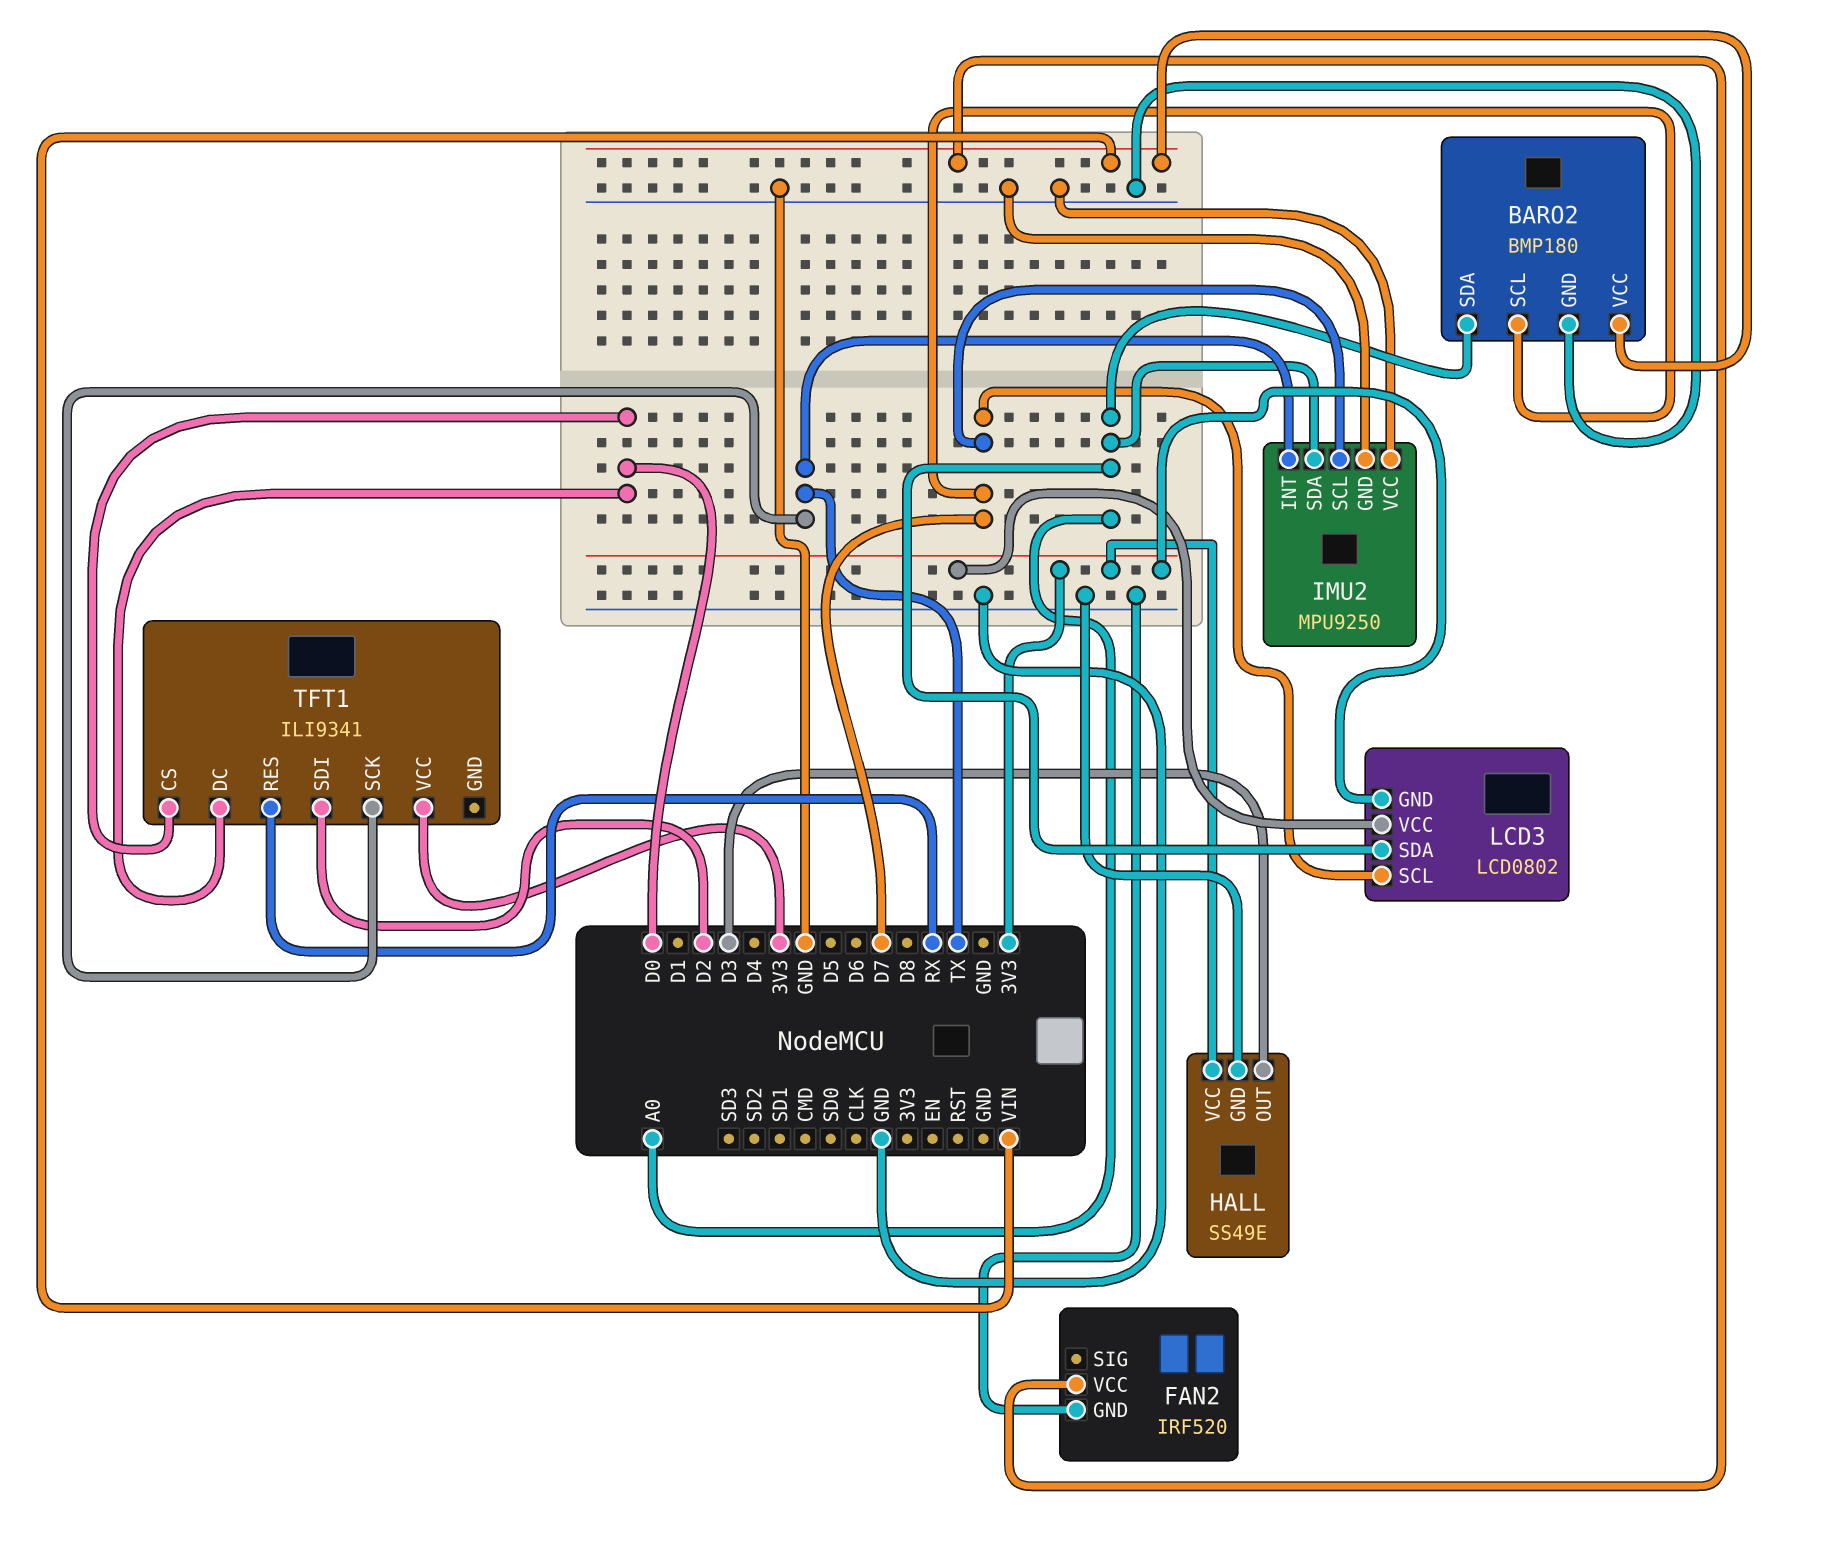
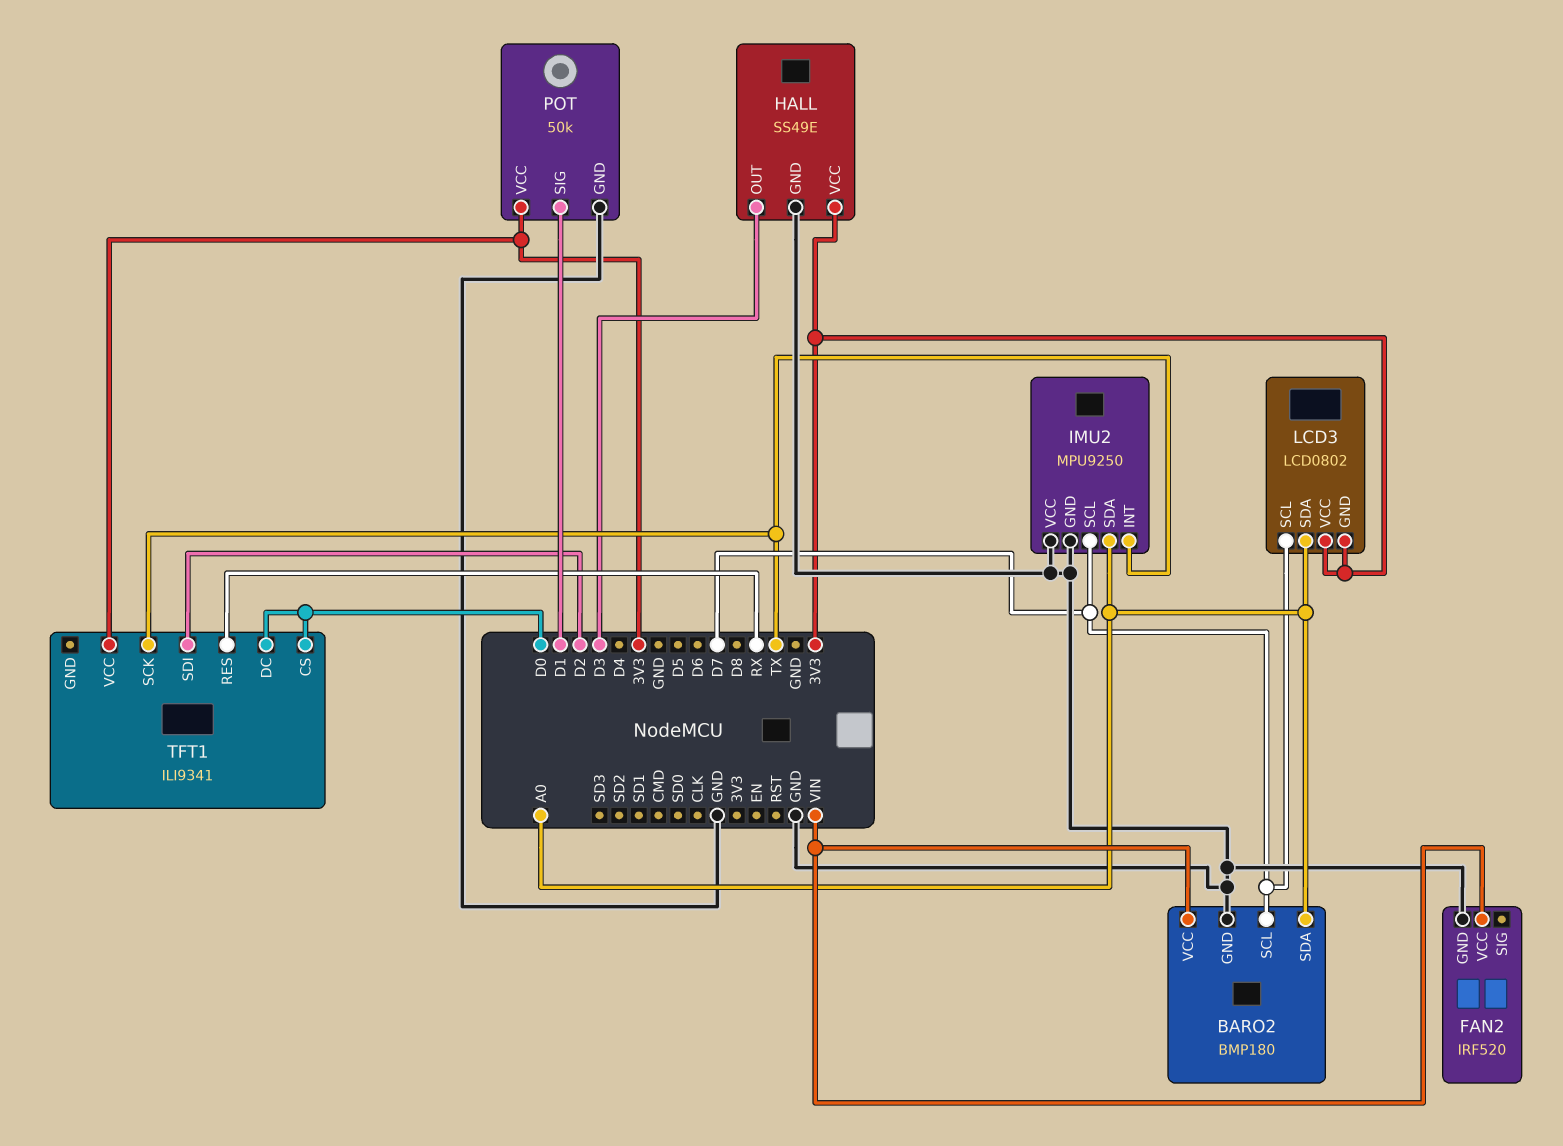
POT: none -> 50k
POT pin GND: none -> GND
POT pin SIG: none -> D1
POT pin VCC: none -> 3V3

